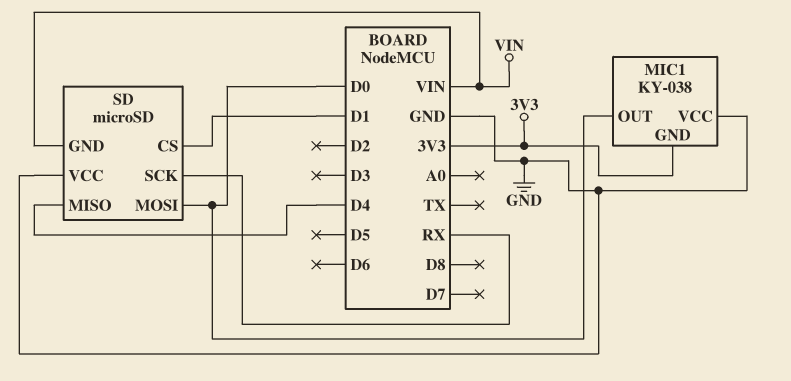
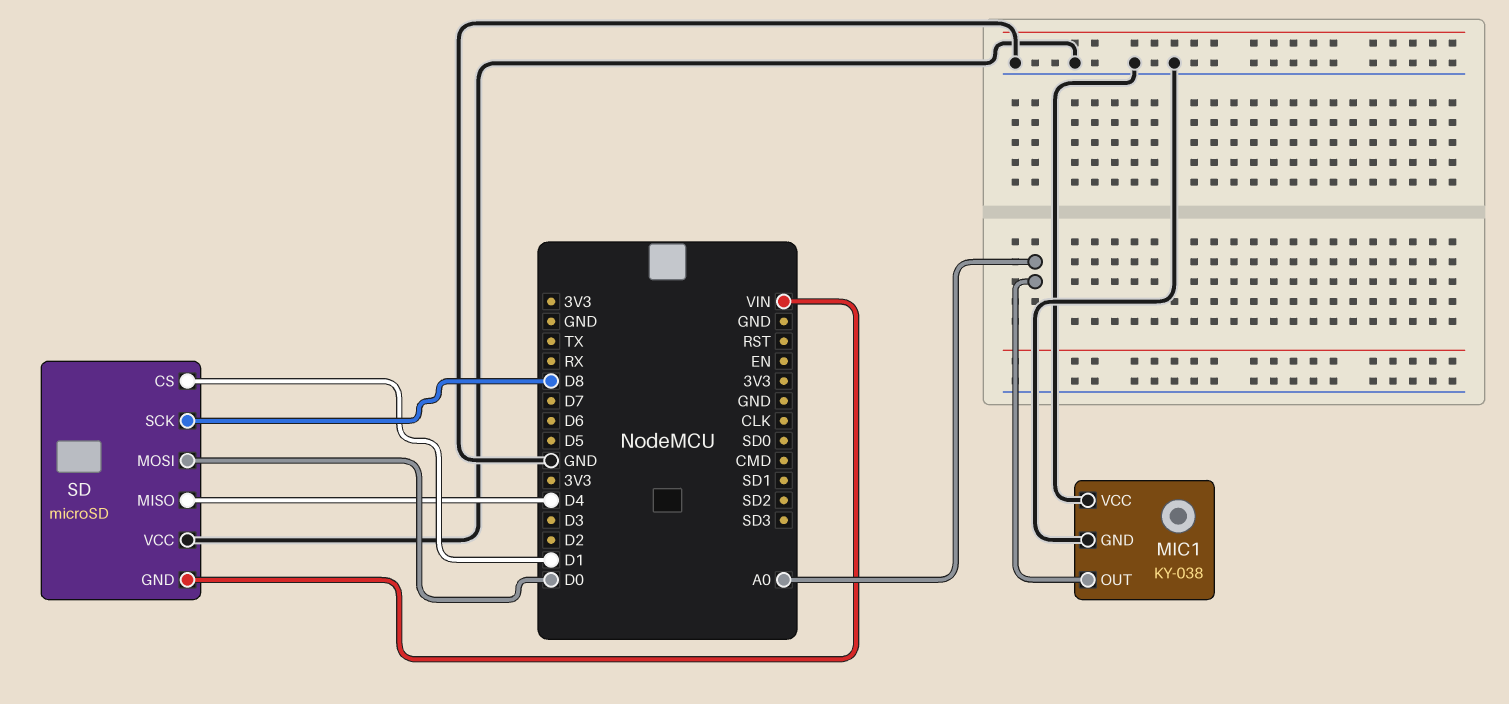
MIC1 pin GND: 3V3 -> GND
MIC1 pin OUT: D0 -> A0
SD pin SCK: RX -> D8

